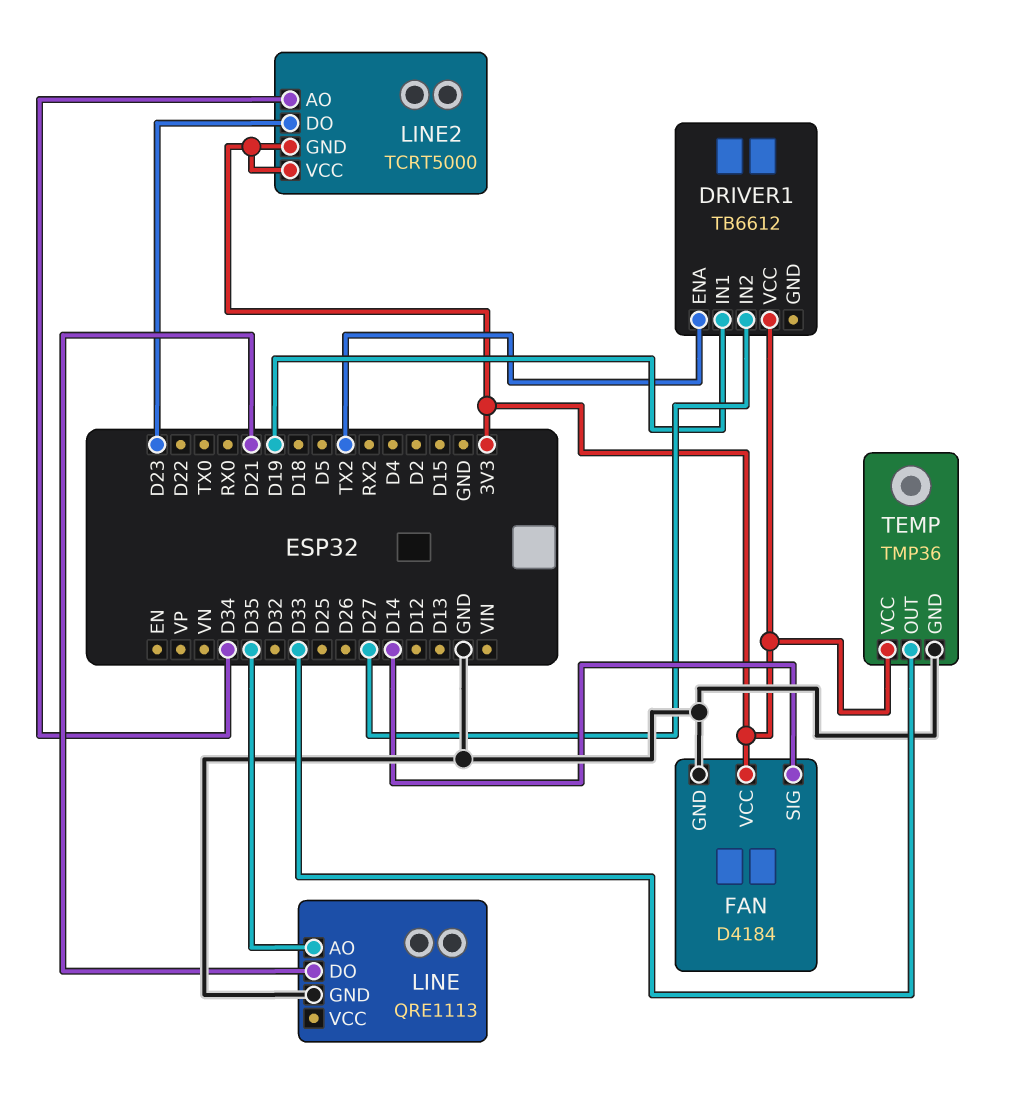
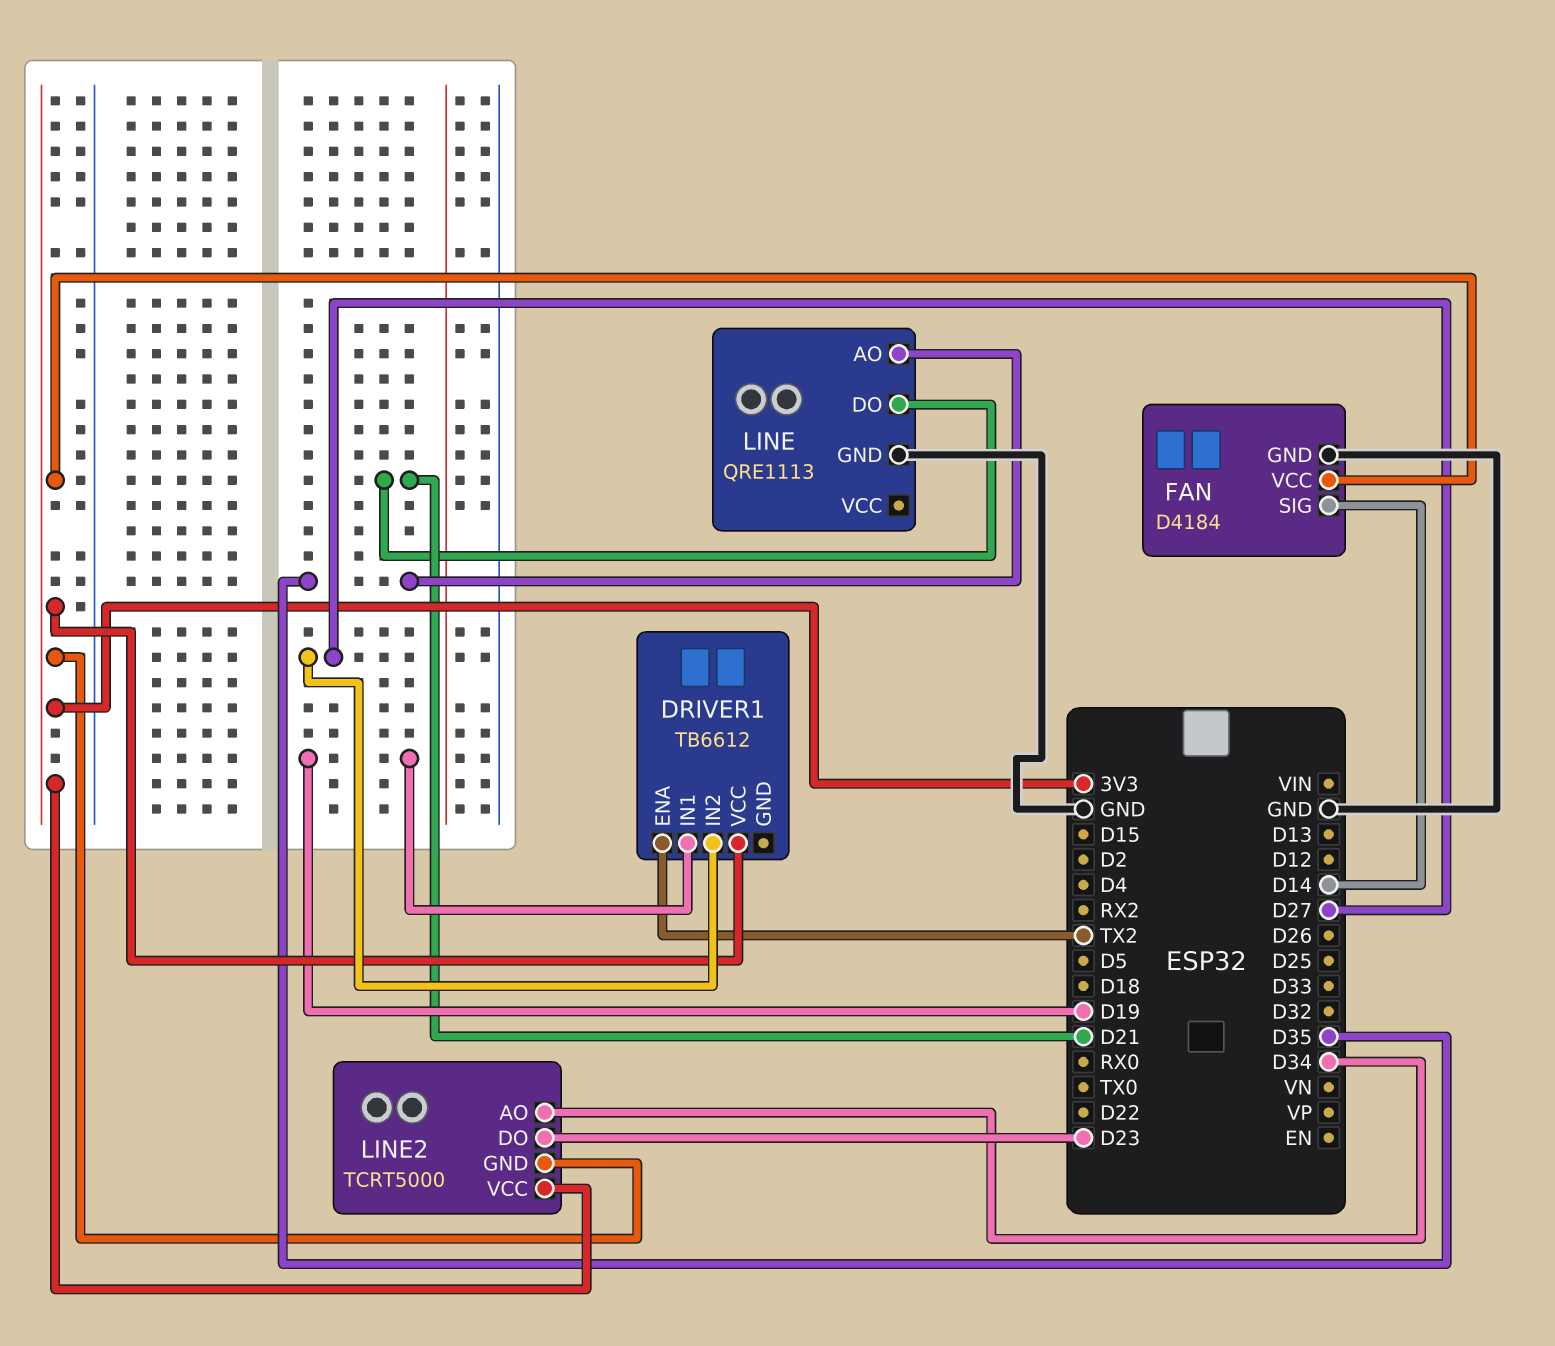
TEMP: TMP36 -> none
TEMP pin GND: GND -> none
TEMP pin OUT: D33 -> none
TEMP pin VCC: 3V3 -> none

